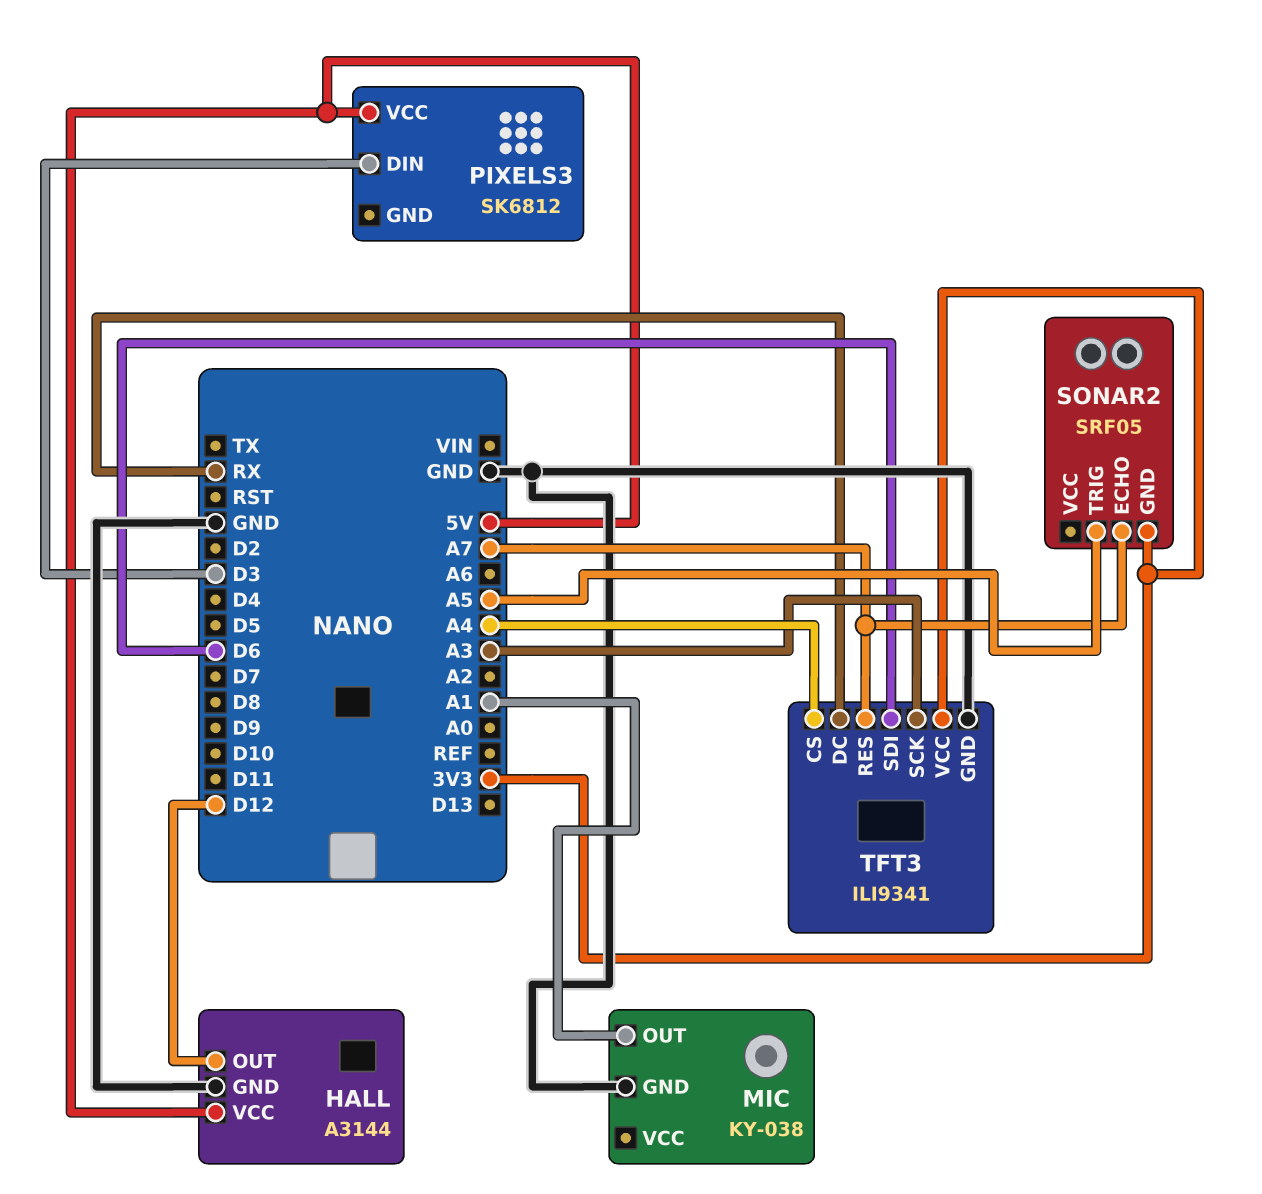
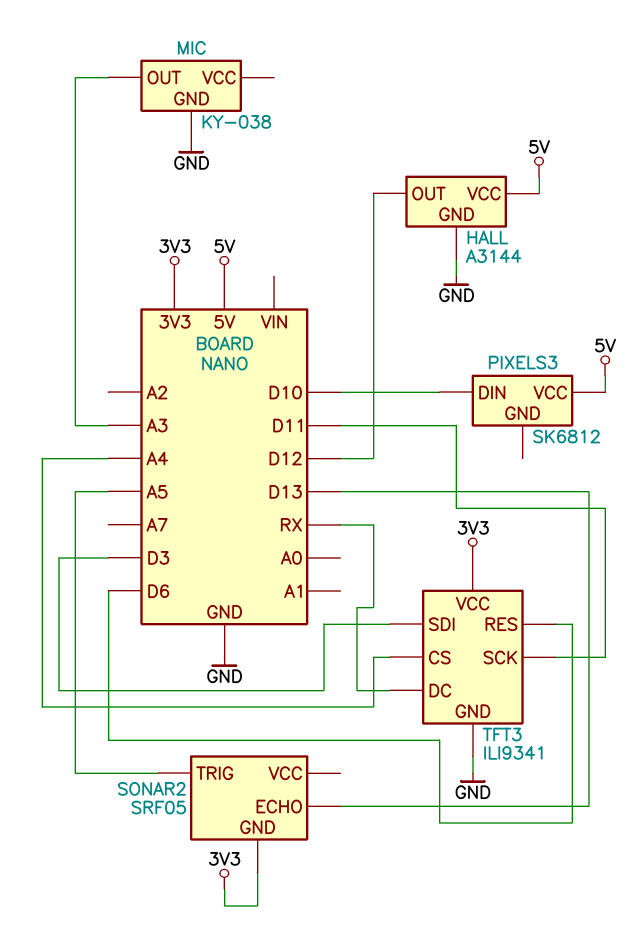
MIC pin OUT: A1 -> A3
PIXELS3 pin DIN: D3 -> D10
SONAR2 pin ECHO: A7 -> D13
TFT3 pin RES: A7 -> D6
TFT3 pin SCK: A3 -> D11
TFT3 pin SDI: D6 -> D3

